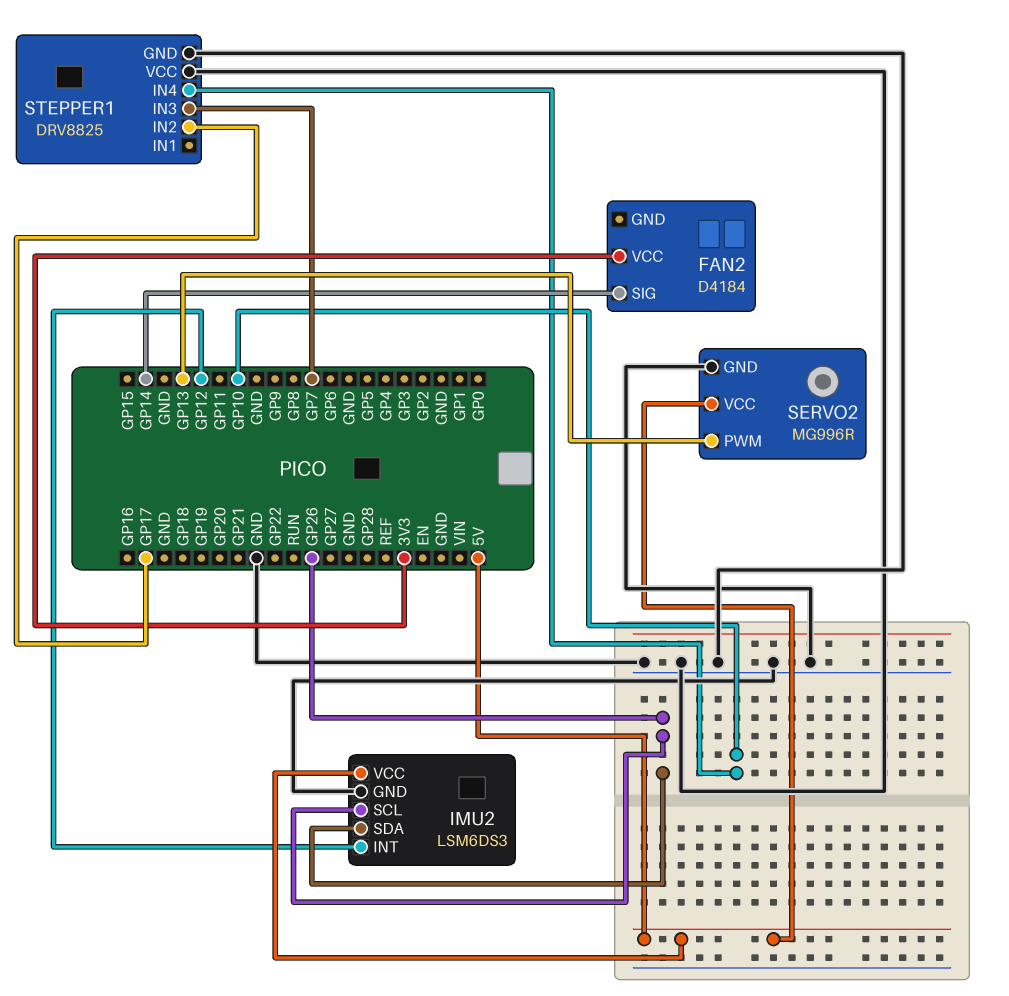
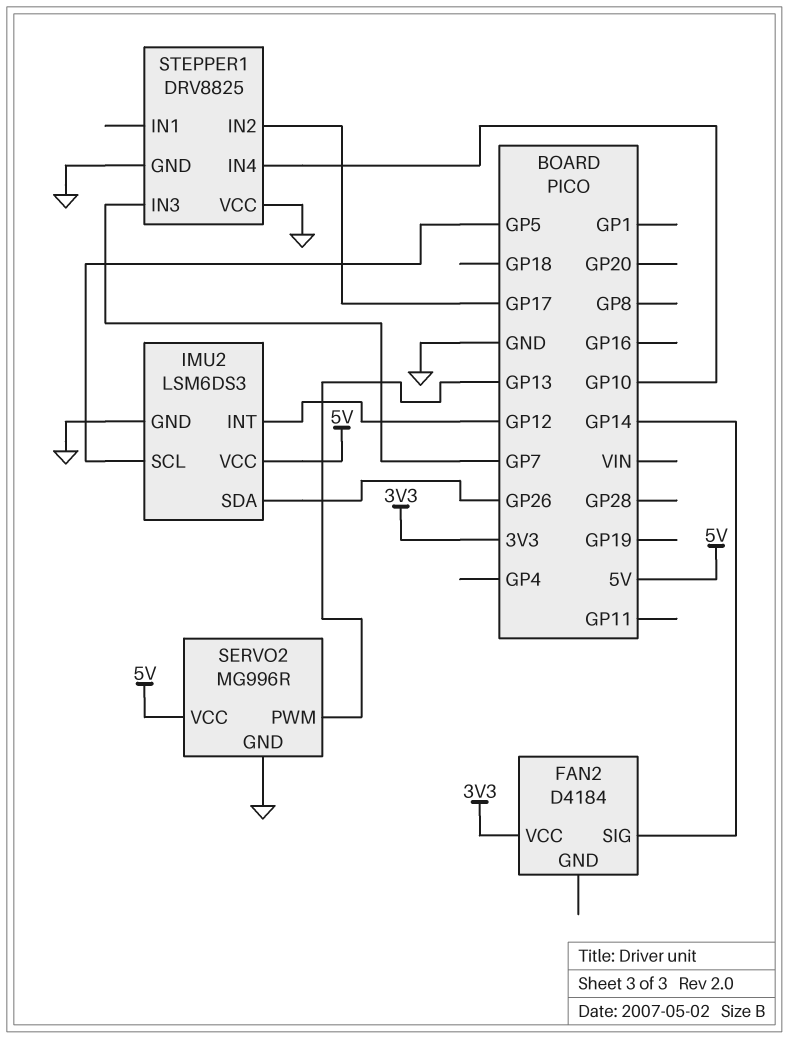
IMU2 pin SCL: GP26 -> GP5

